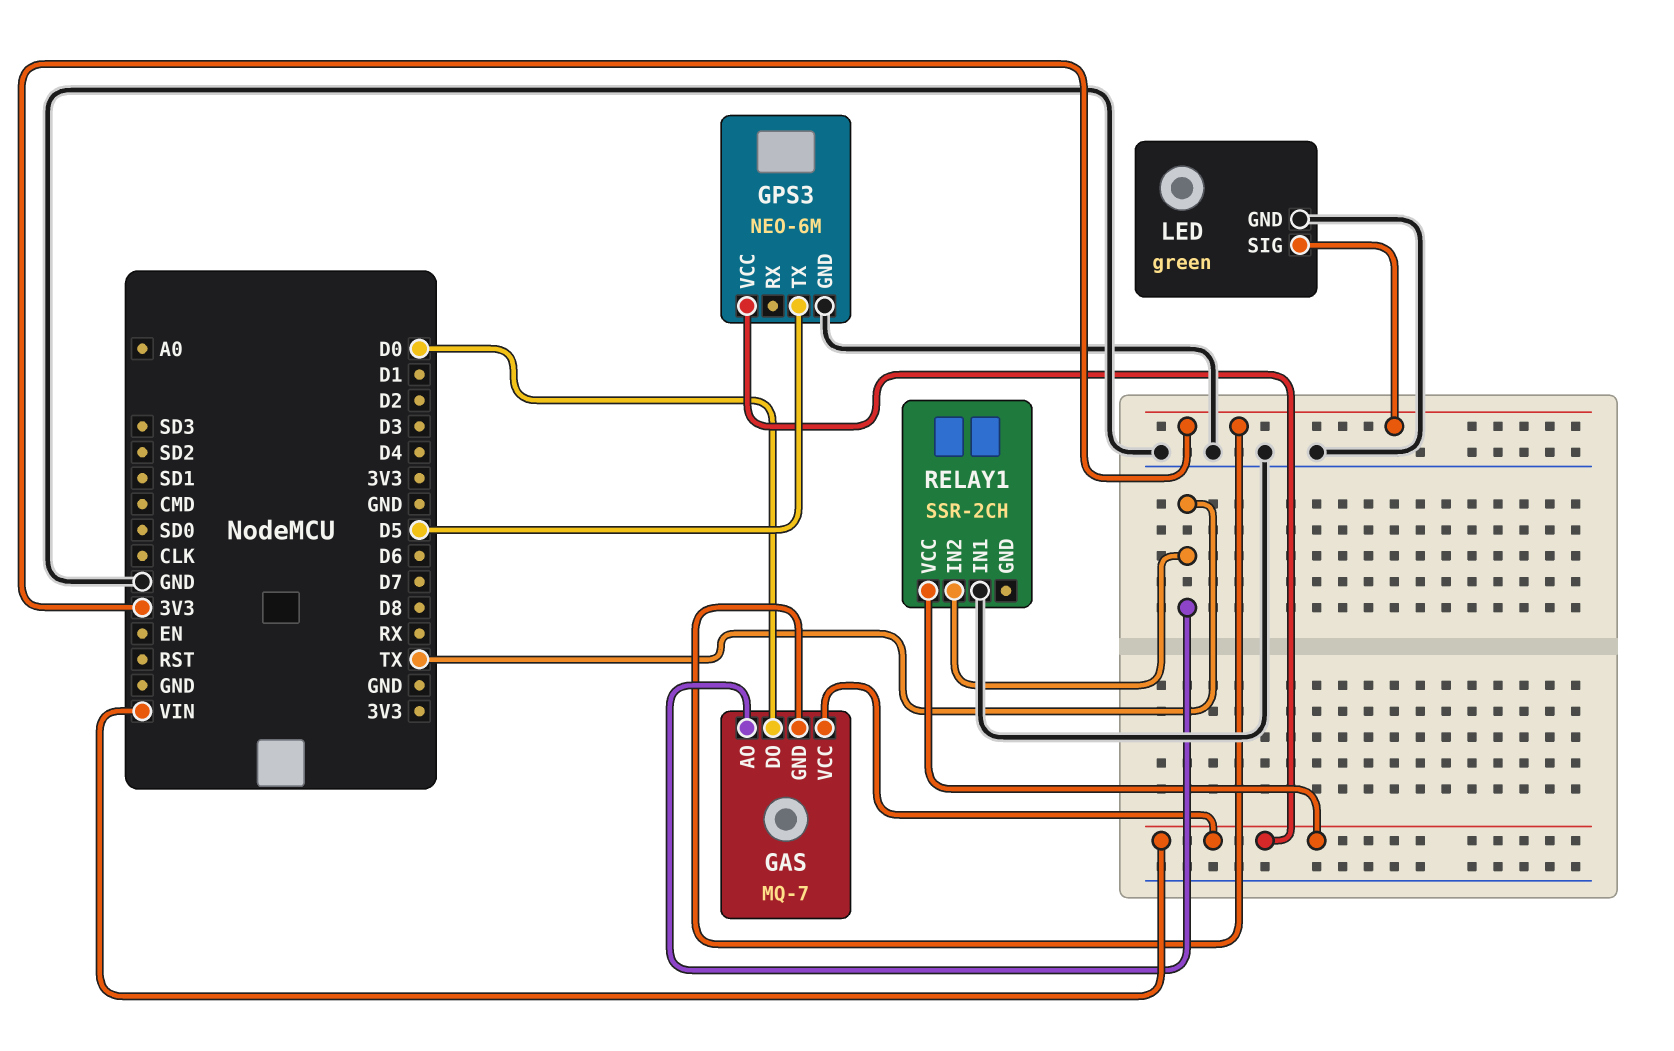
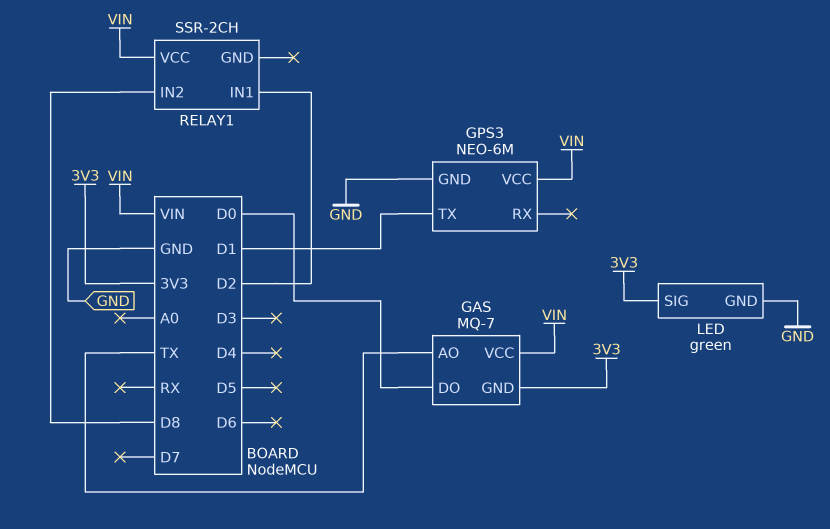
GPS3 pin TX: D5 -> D1
RELAY1 pin IN1: GND -> D2
RELAY1 pin IN2: TX -> D8

